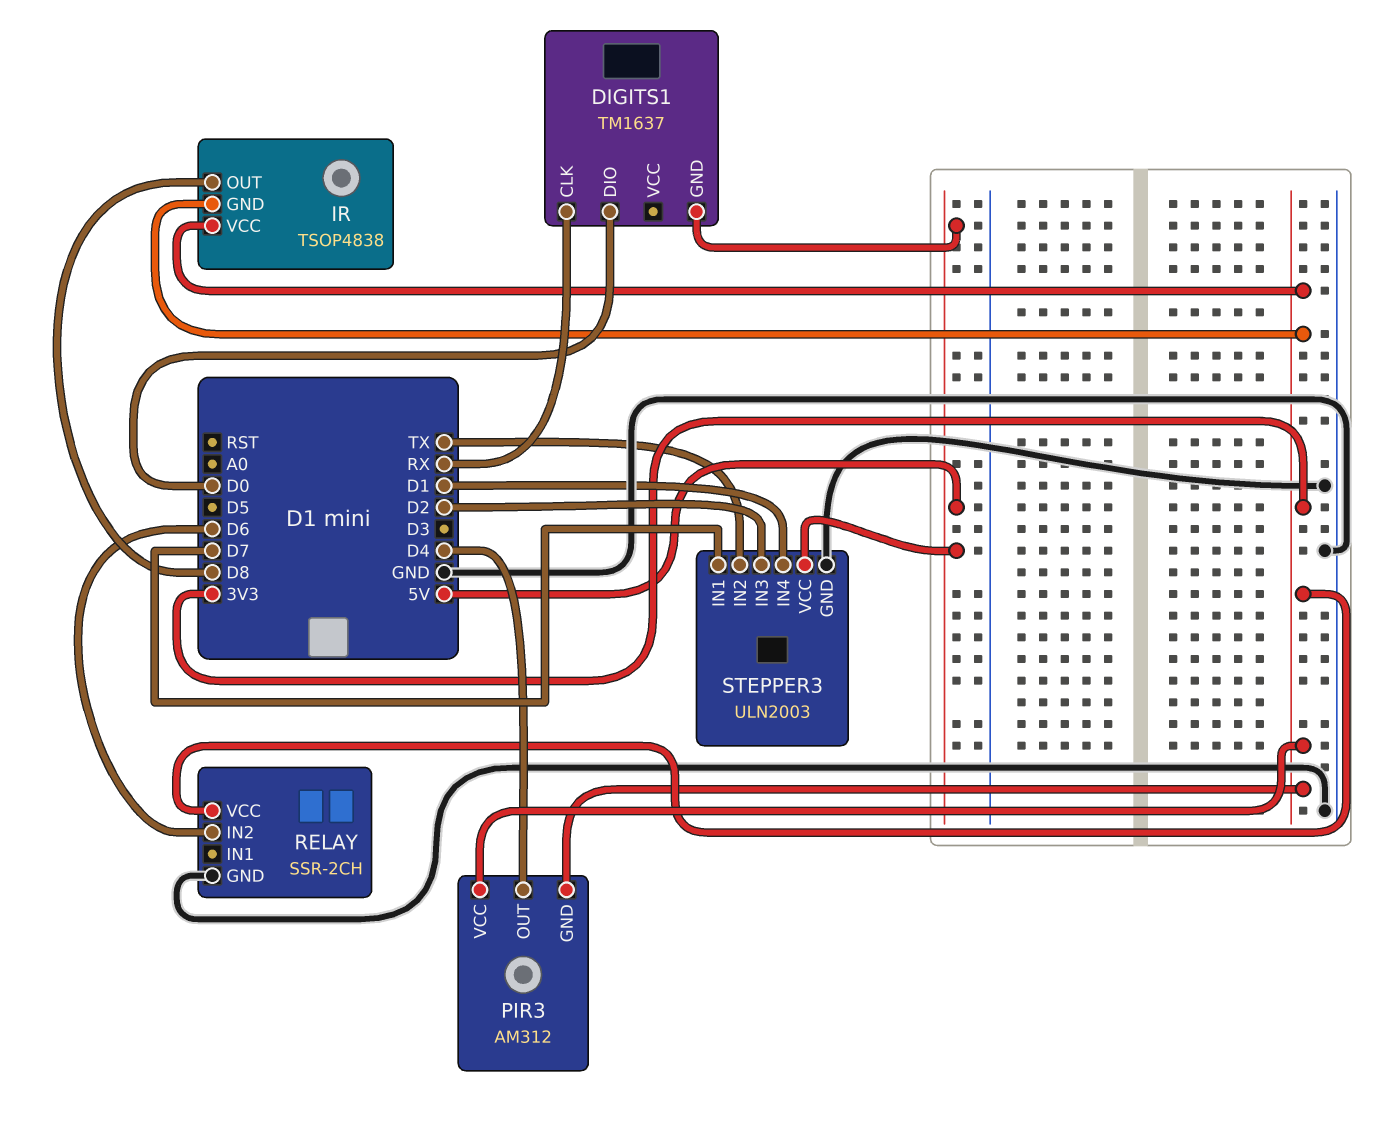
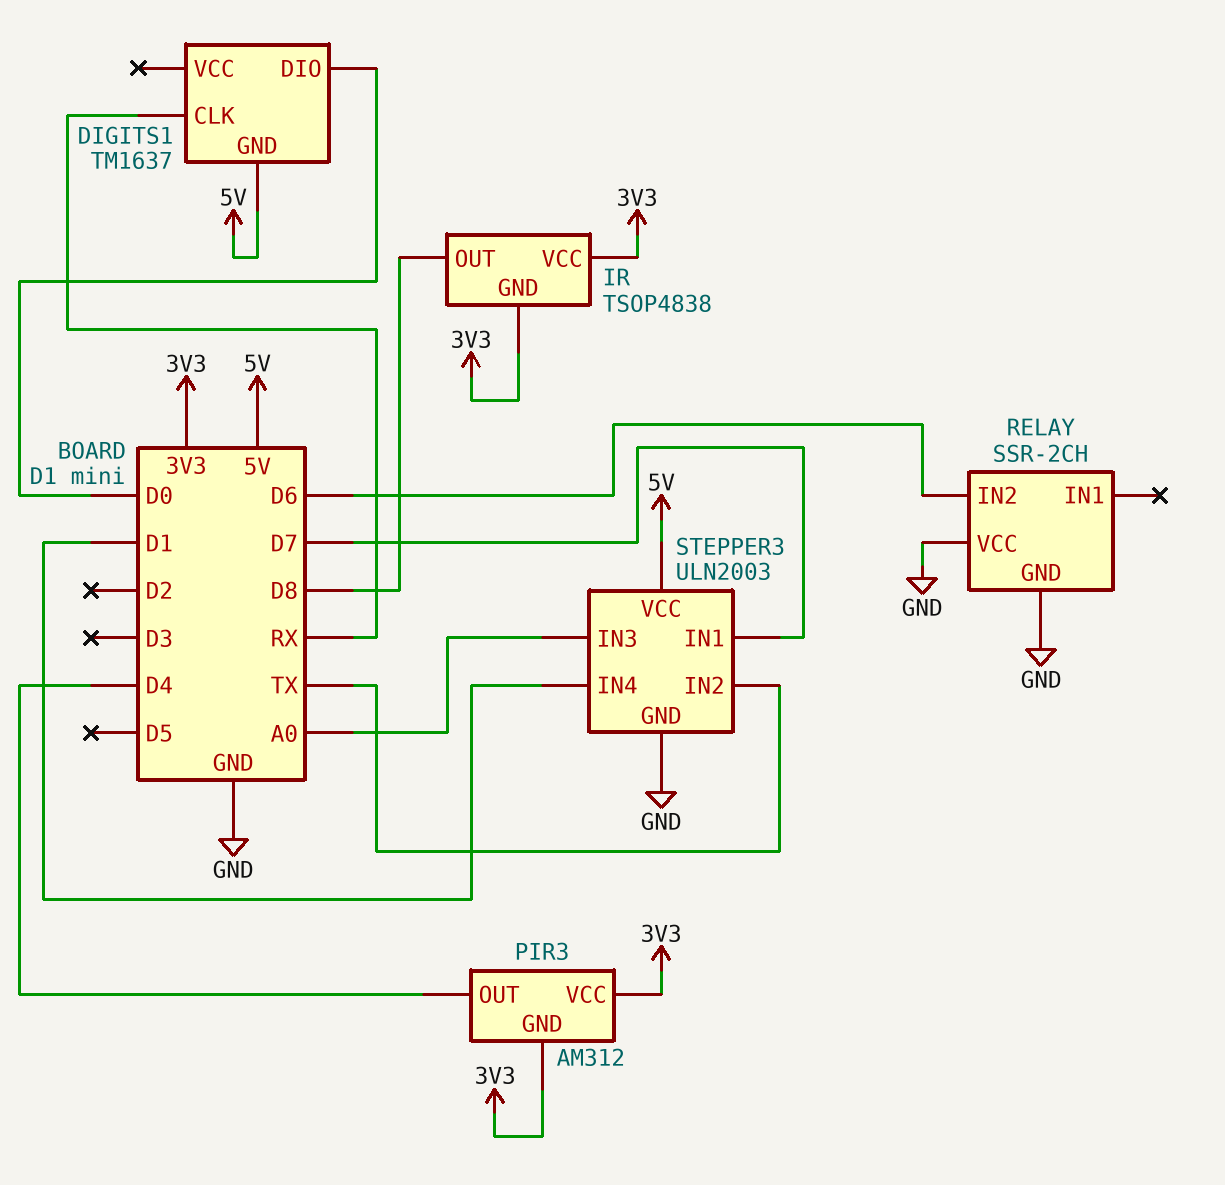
RELAY pin VCC: 3V3 -> GND
STEPPER3 pin IN3: D2 -> A0

